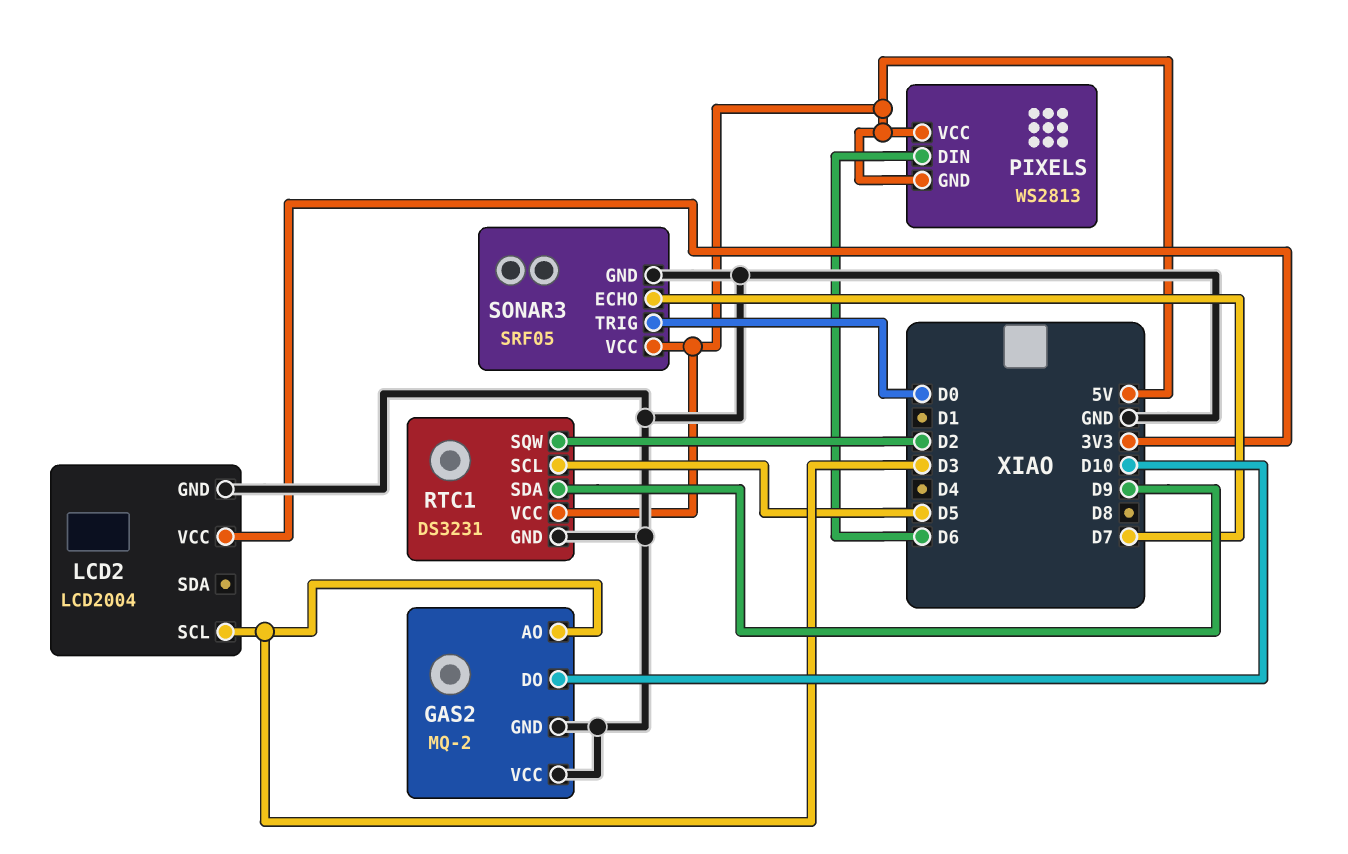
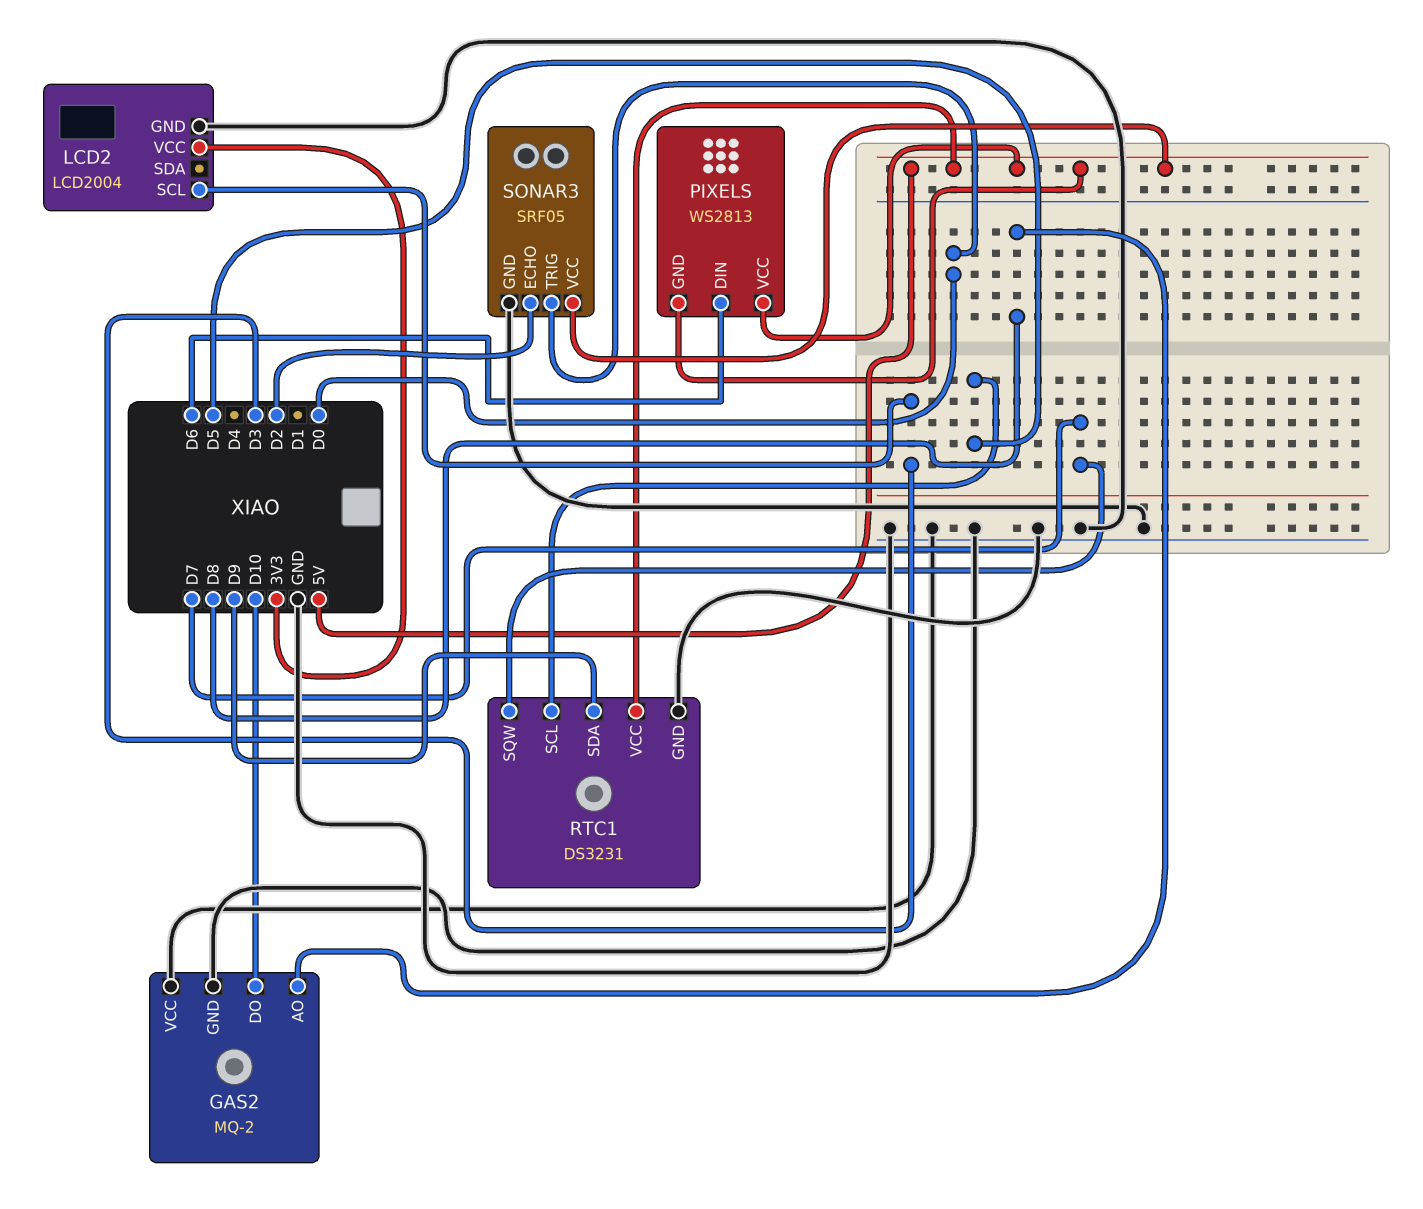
GAS2 pin AO: D3 -> D8
RTC1 pin SQW: D2 -> D7
SONAR3 pin ECHO: D7 -> D2

